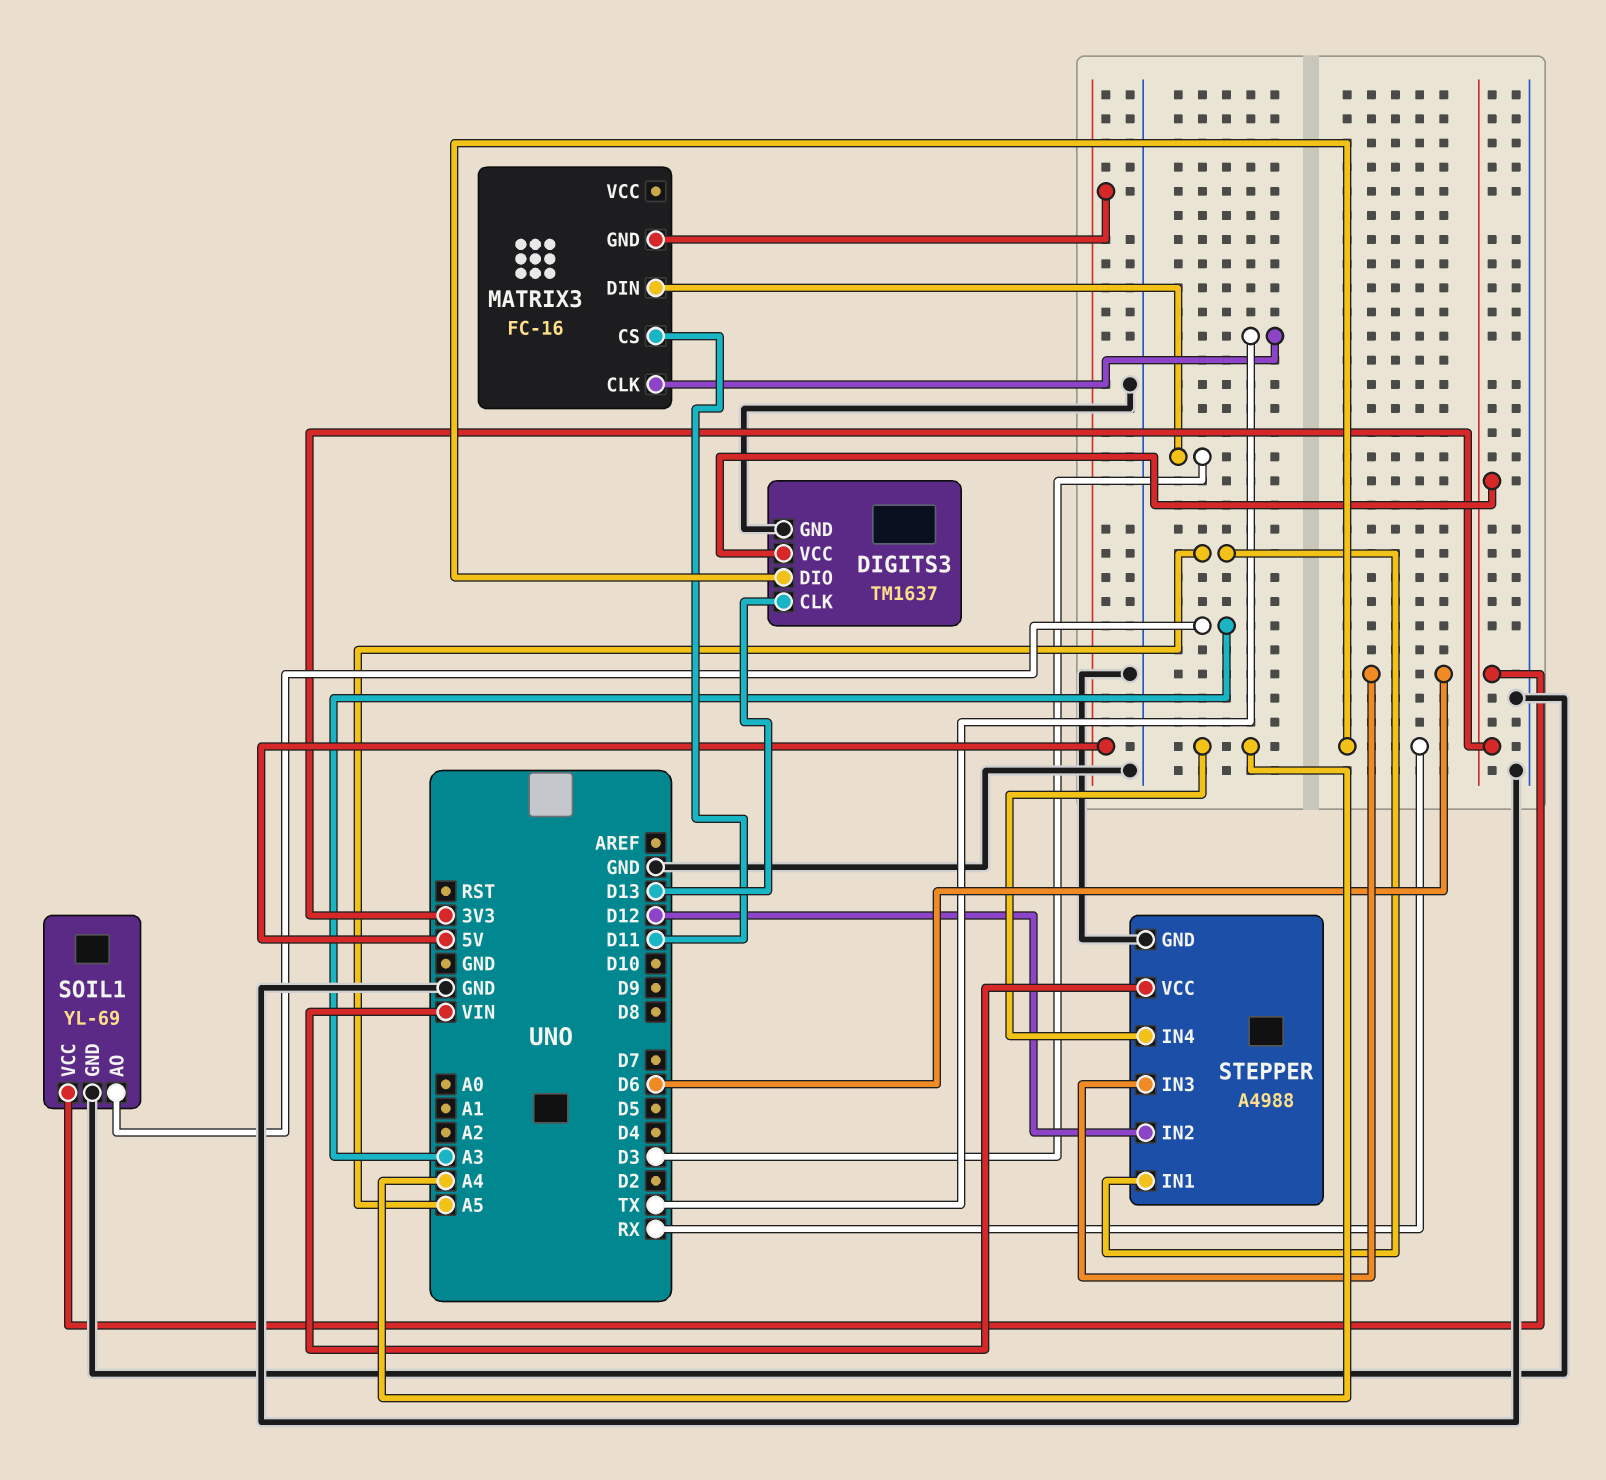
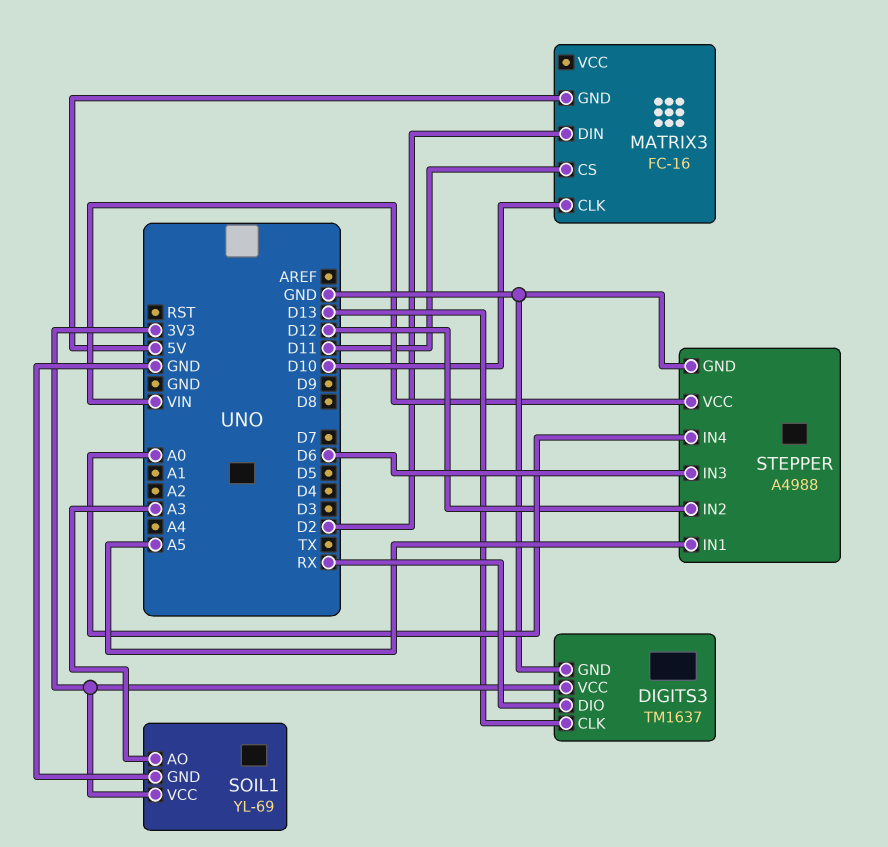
MATRIX3 pin CLK: TX -> D10
MATRIX3 pin DIN: D3 -> D2
STEPPER pin IN4: A4 -> A0

